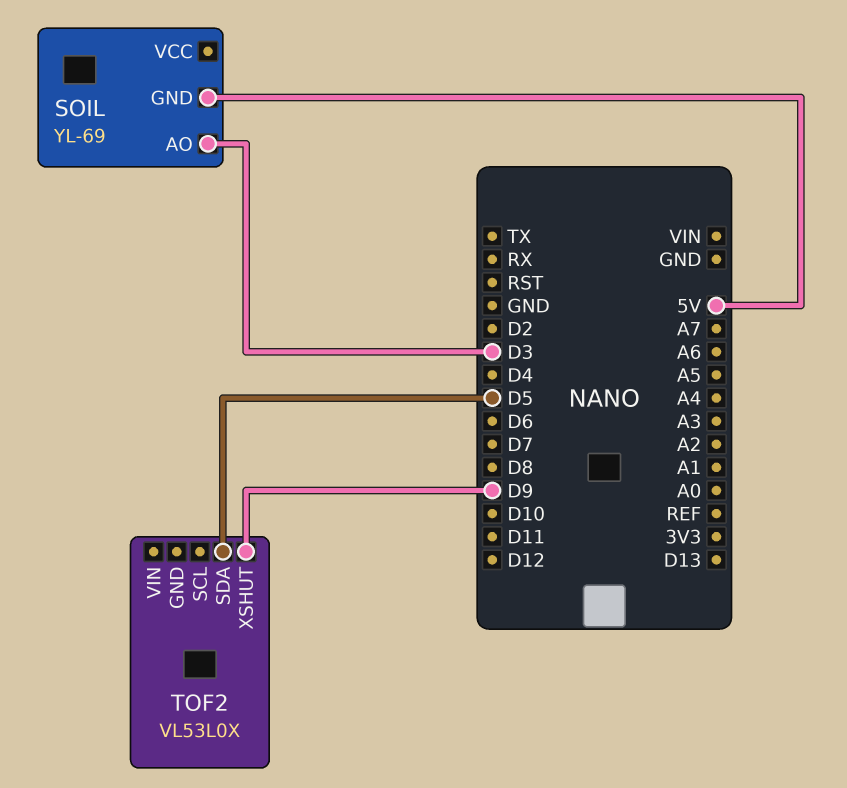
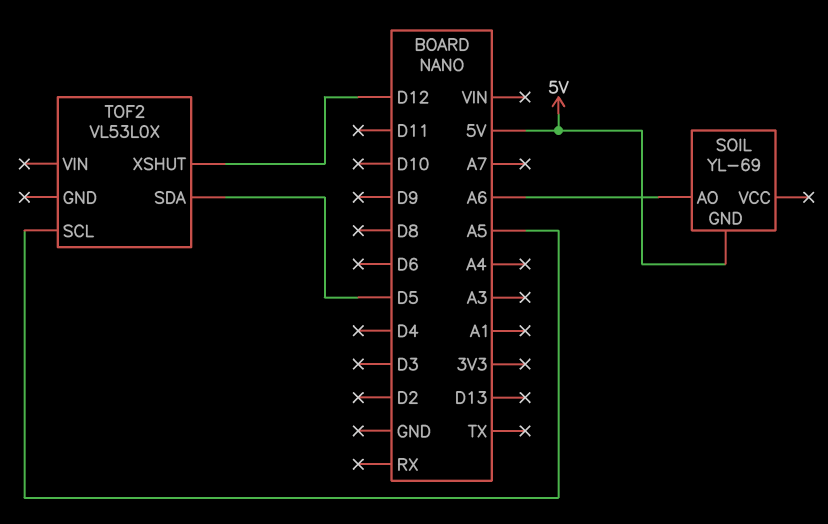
SOIL pin AO: D3 -> A6
TOF2 pin SCL: none -> A5
TOF2 pin XSHUT: D9 -> D12

